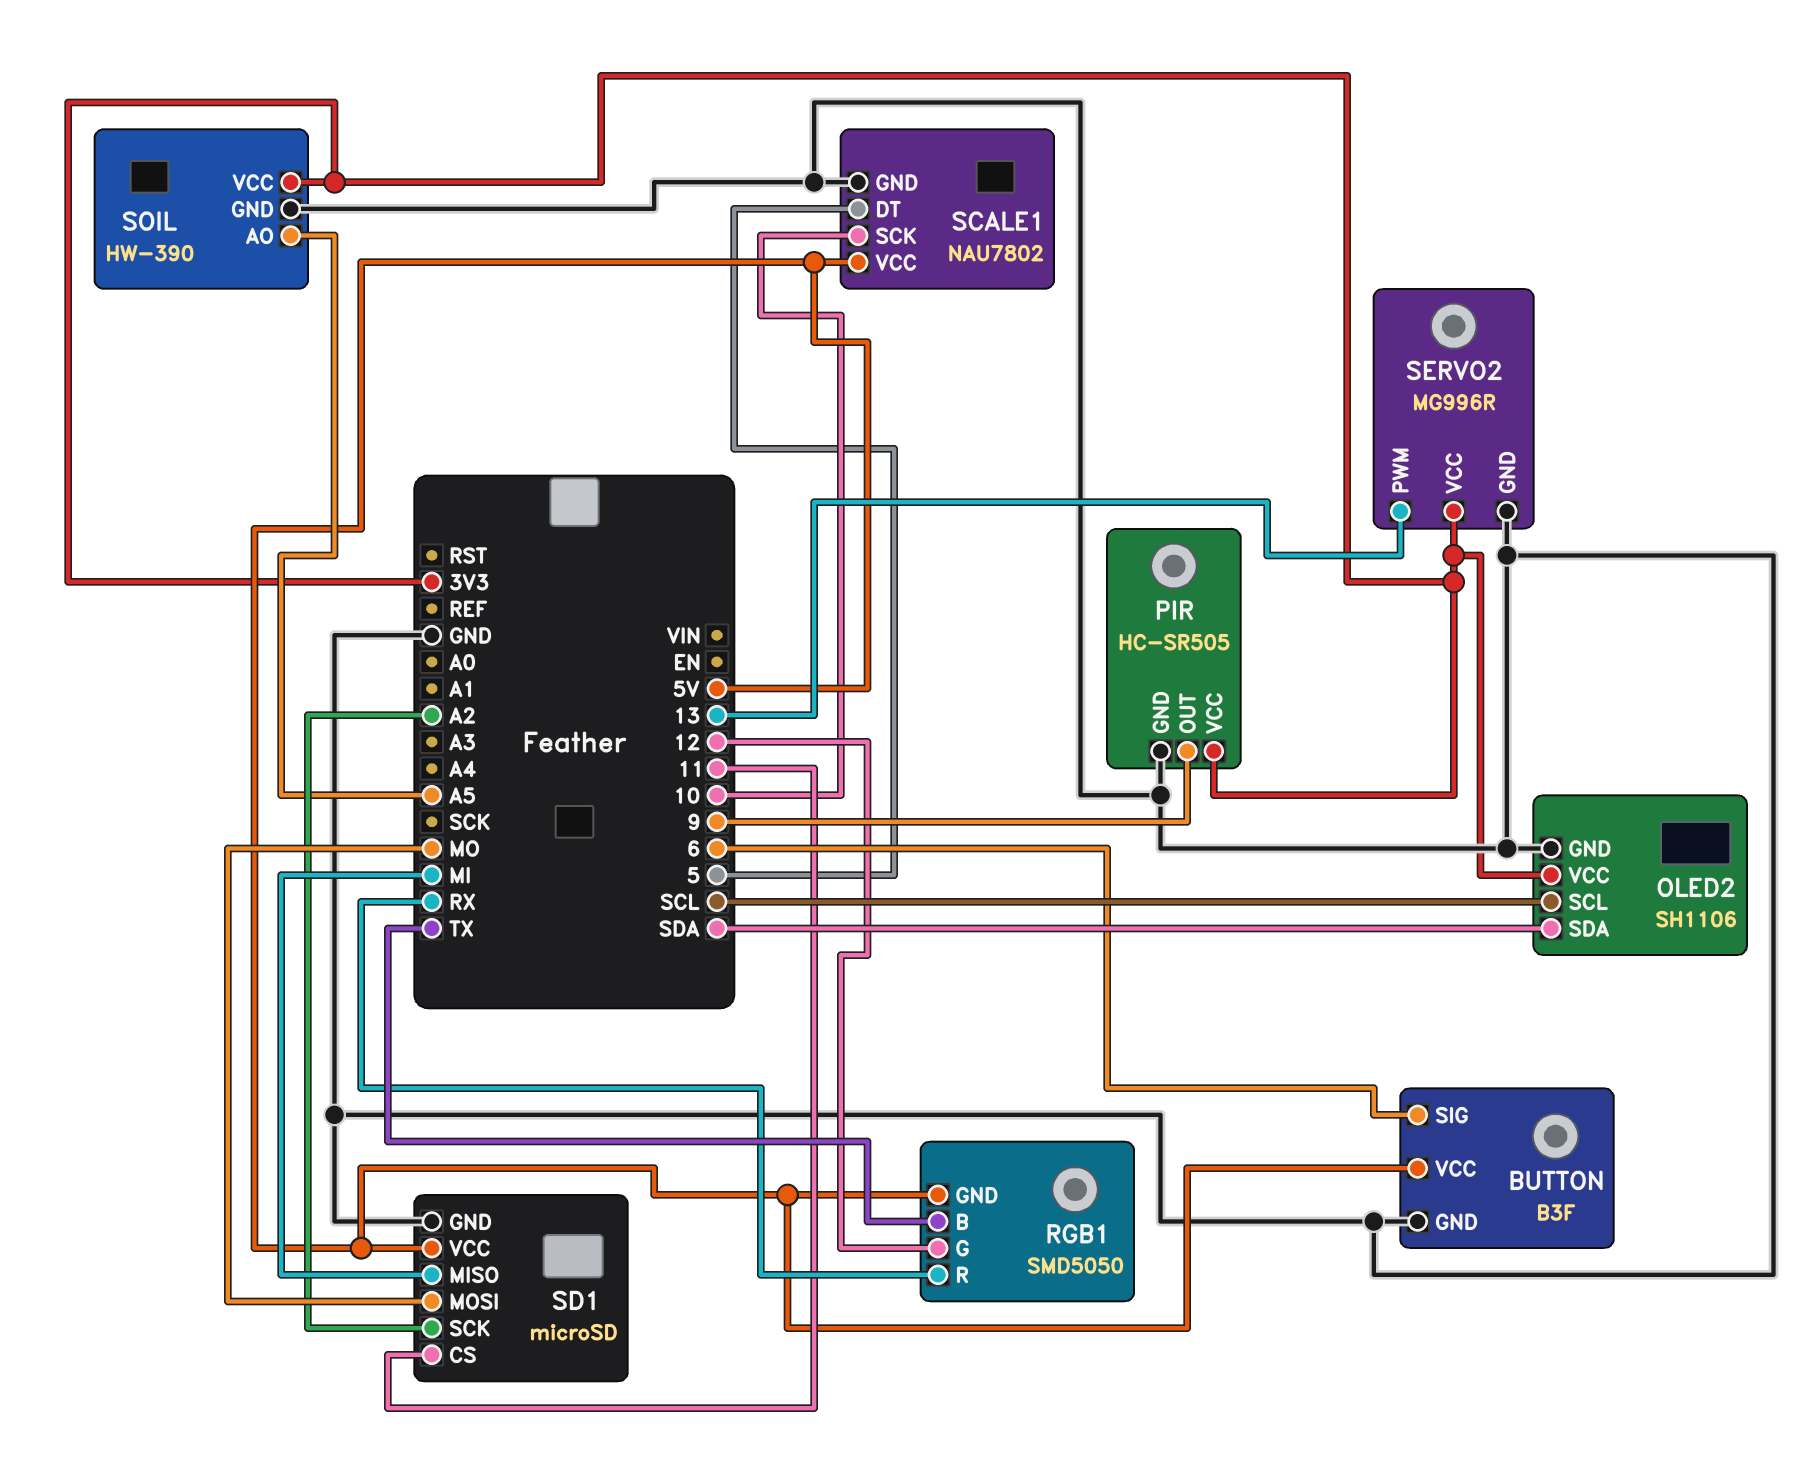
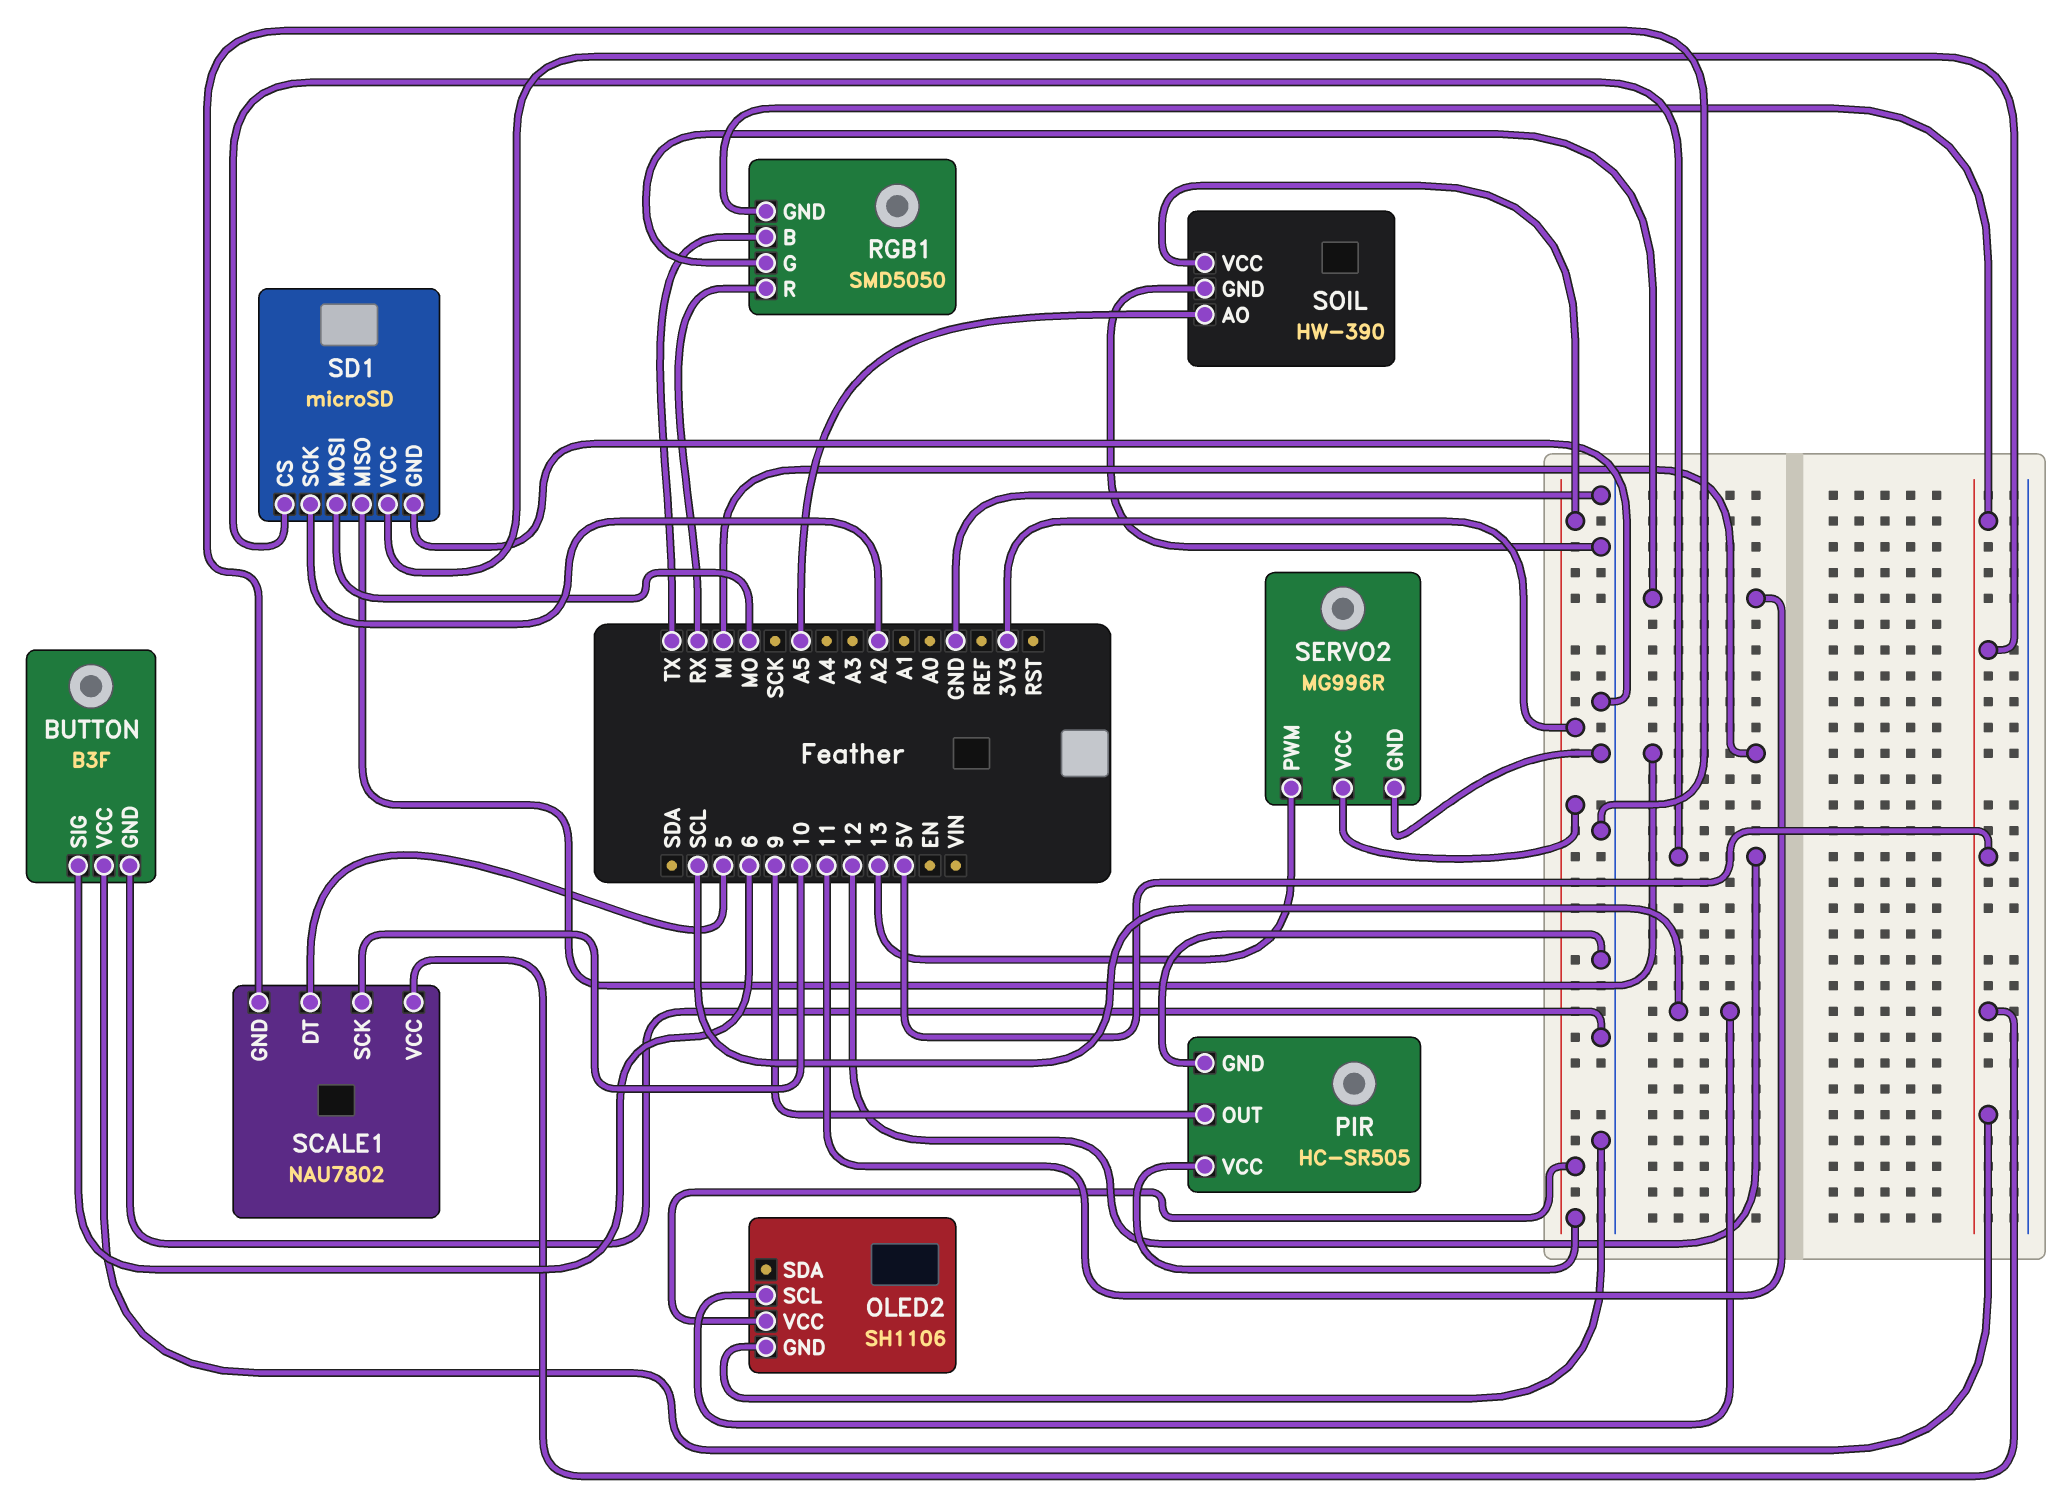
OLED2 pin SDA: SDA -> none
RGB1 pin G: 12 -> 11
SD1 pin CS: 11 -> 12

